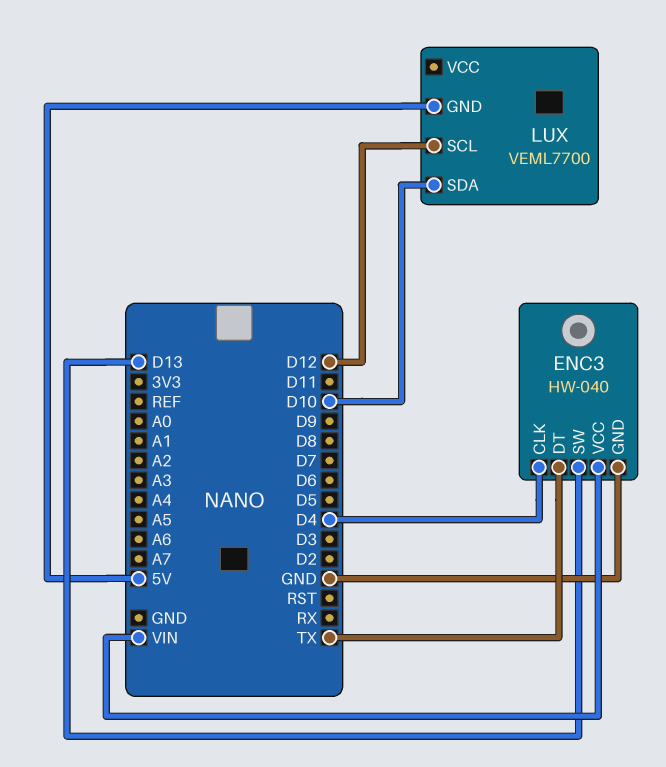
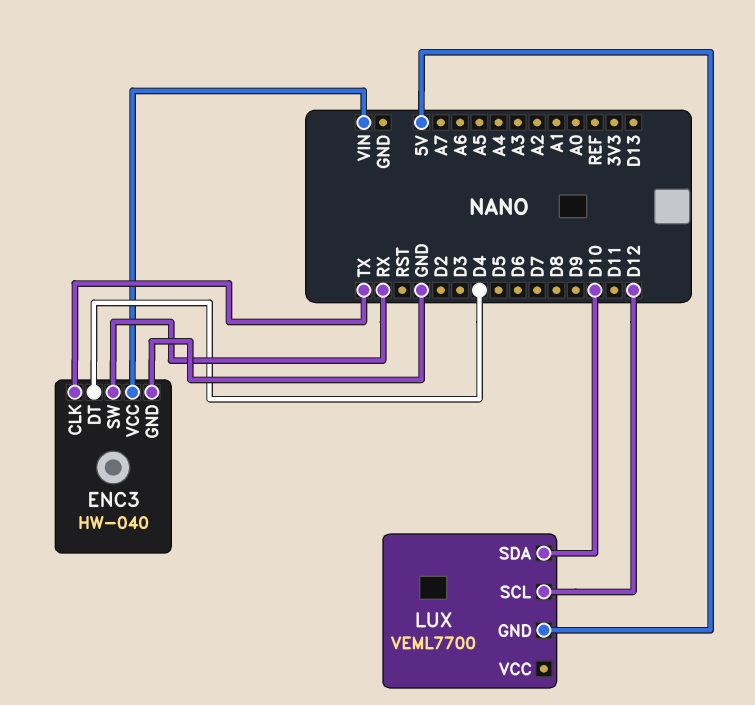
ENC3 pin CLK: D4 -> TX
ENC3 pin DT: TX -> D4
ENC3 pin SW: D13 -> RX

